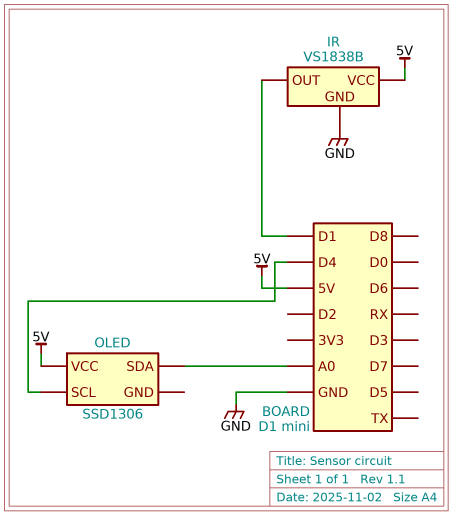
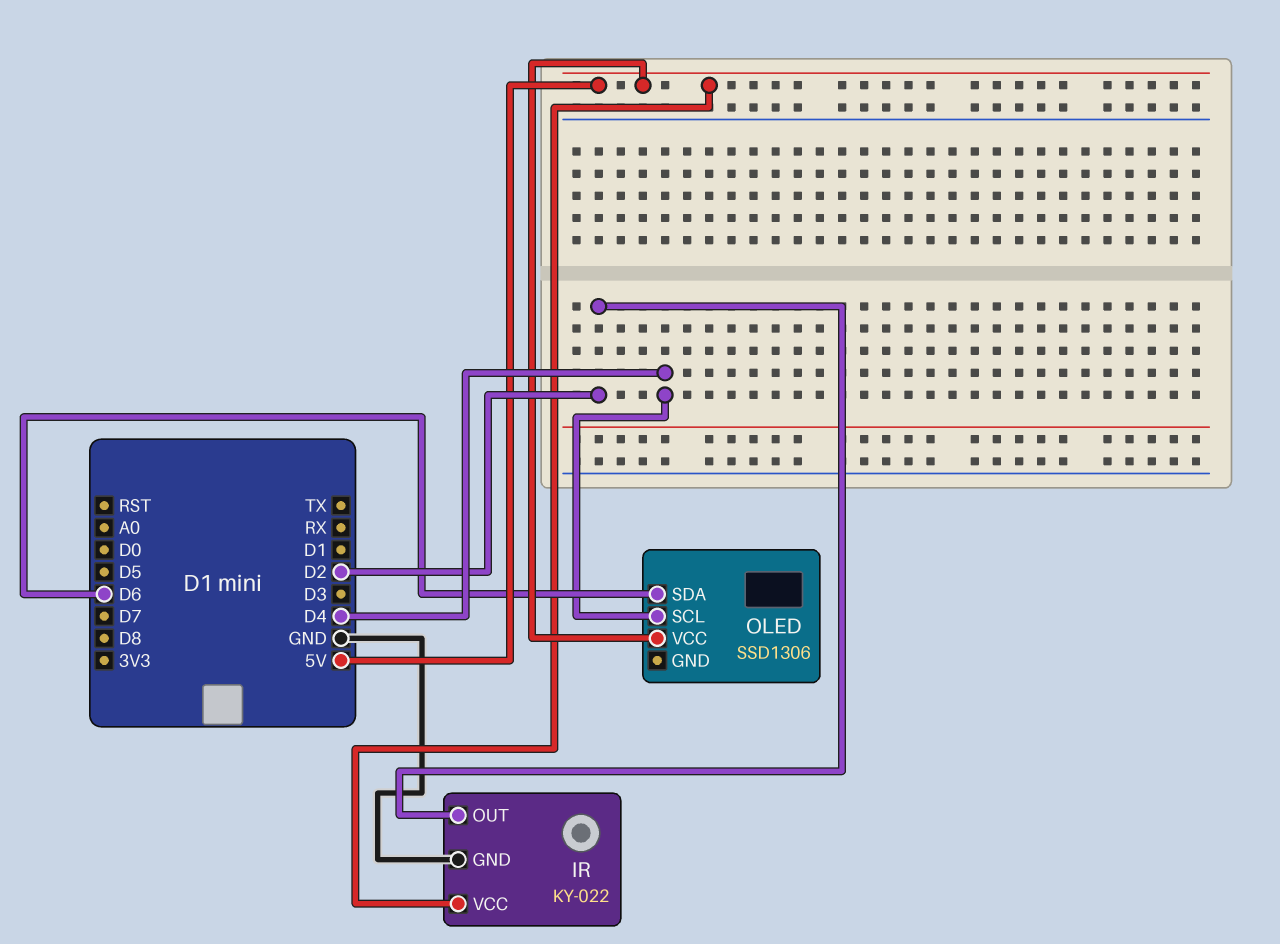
IR: VS1838B -> KY-022
IR pin OUT: D1 -> D2
OLED pin SDA: A0 -> D6

